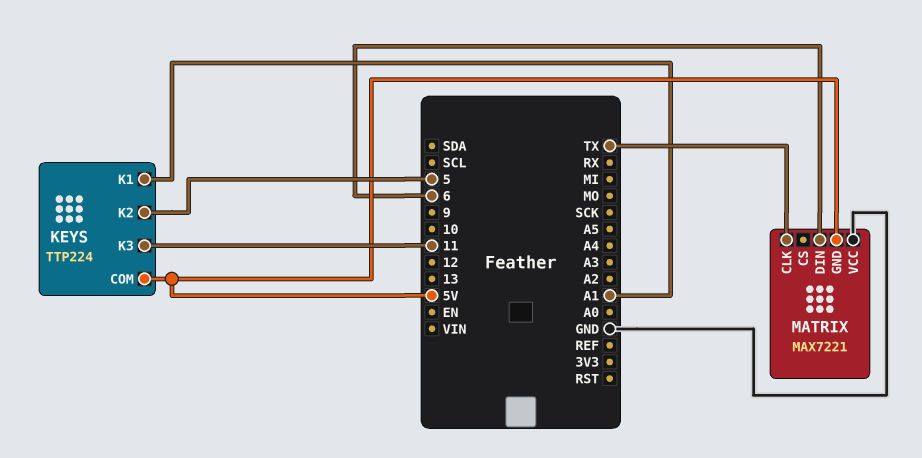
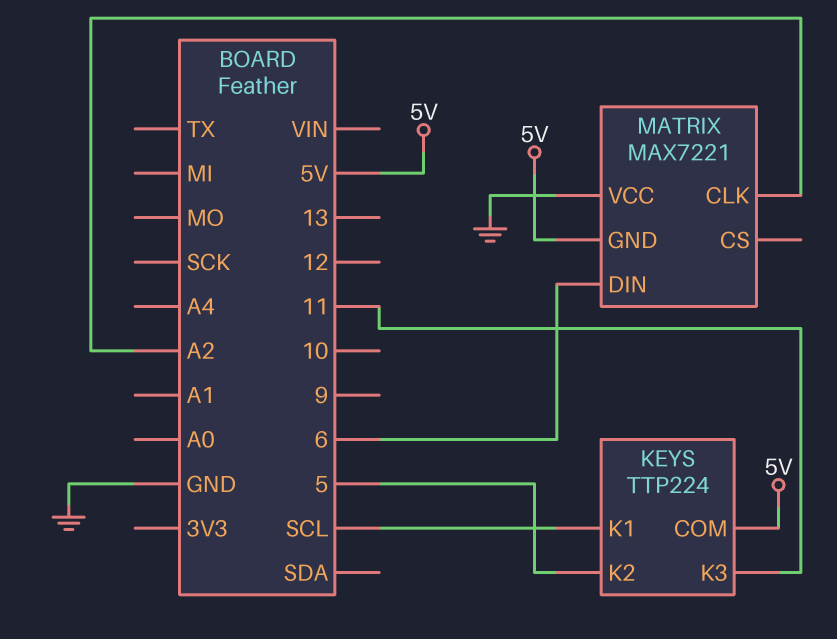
KEYS pin K1: A1 -> SCL
MATRIX pin CLK: TX -> A2

